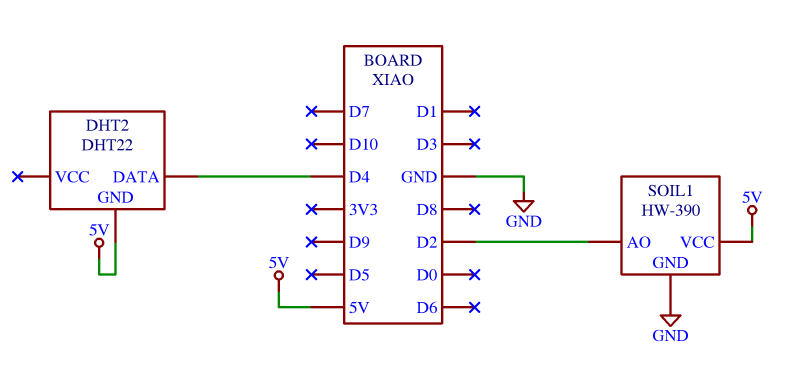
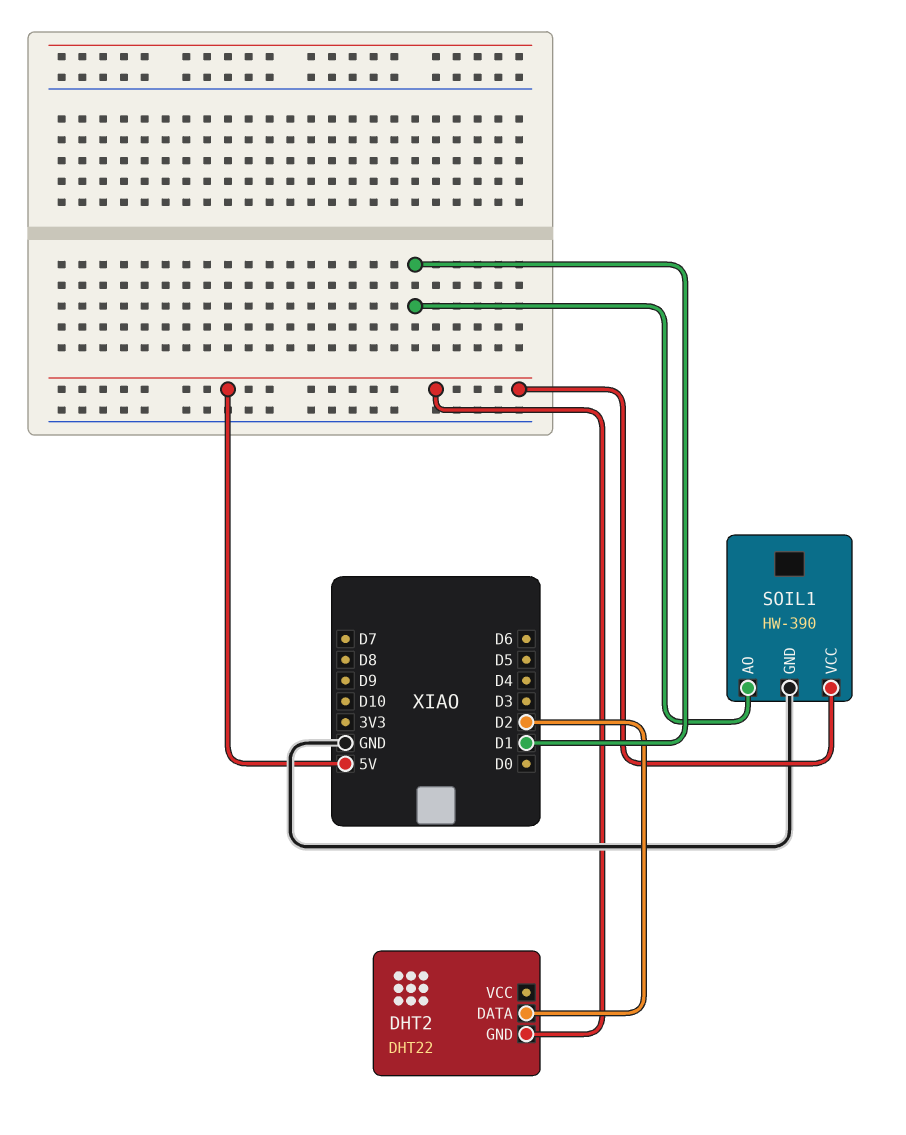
DHT2 pin DATA: D4 -> D2
SOIL1 pin AO: D2 -> D1

